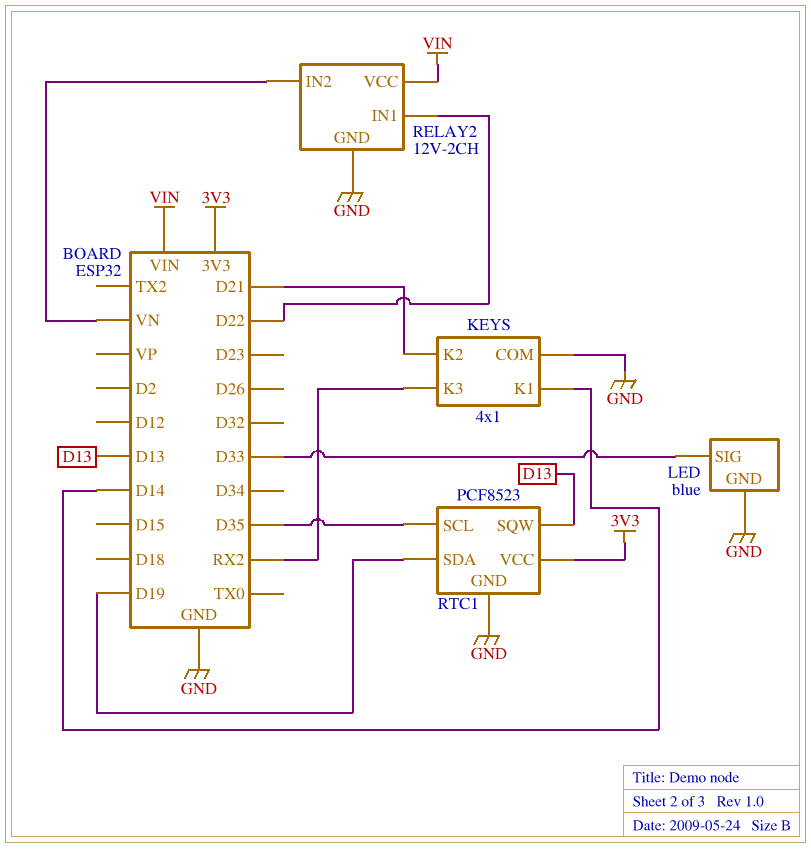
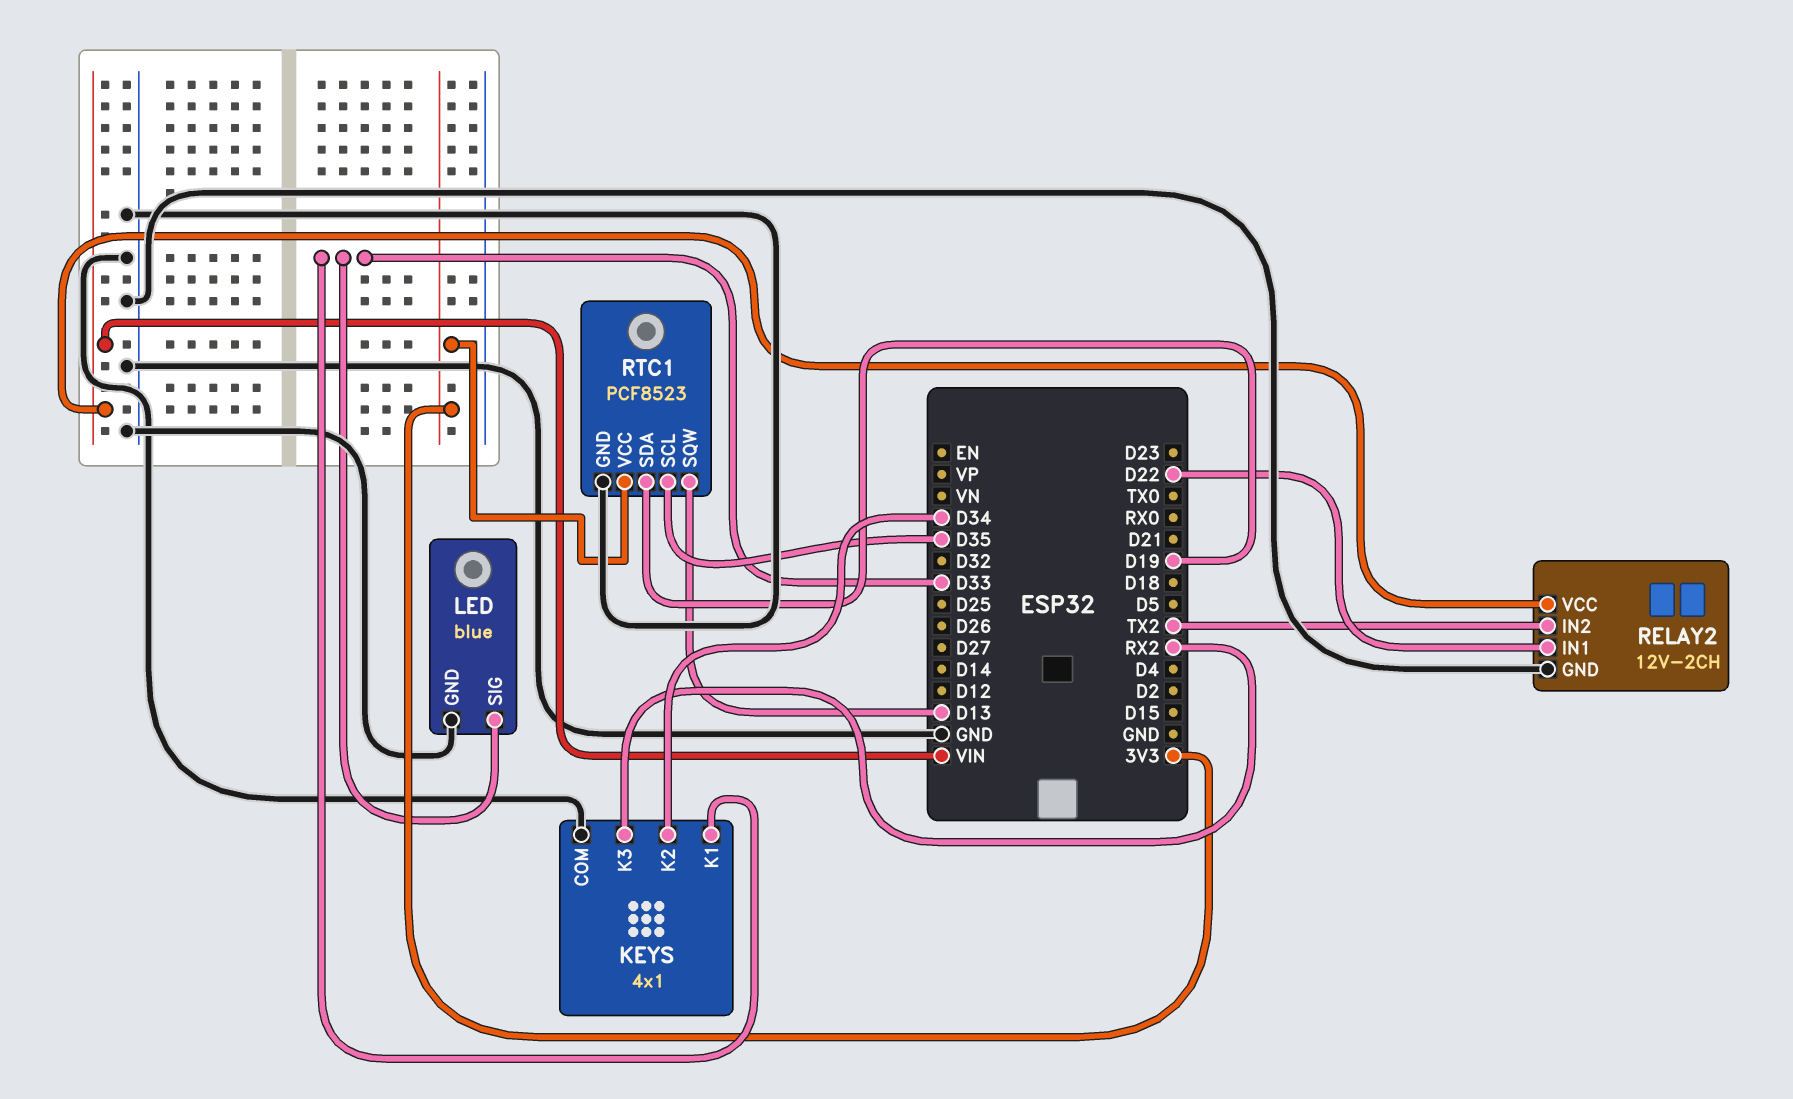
KEYS pin K1: D14 -> D33
KEYS pin K2: D21 -> D34
RELAY2 pin IN2: VN -> TX2

